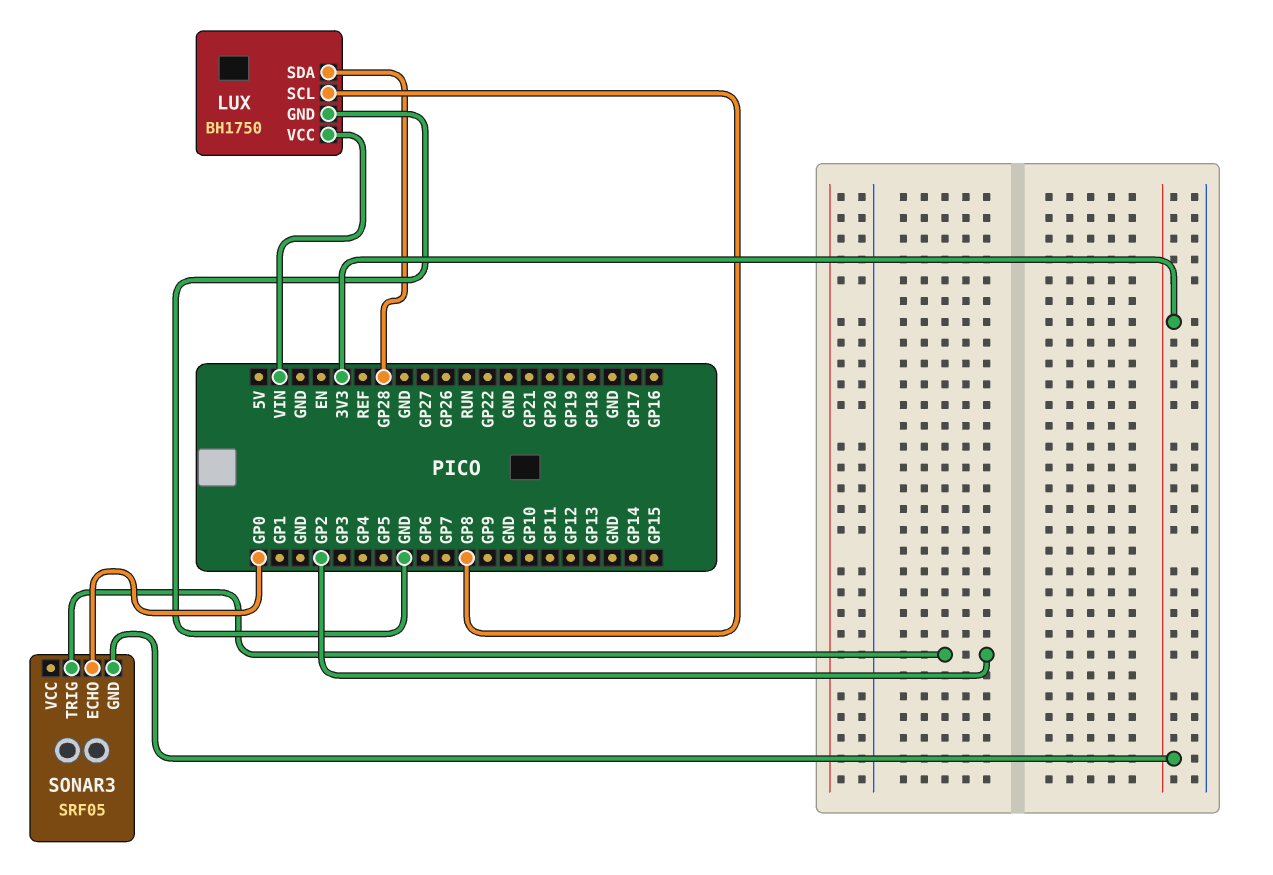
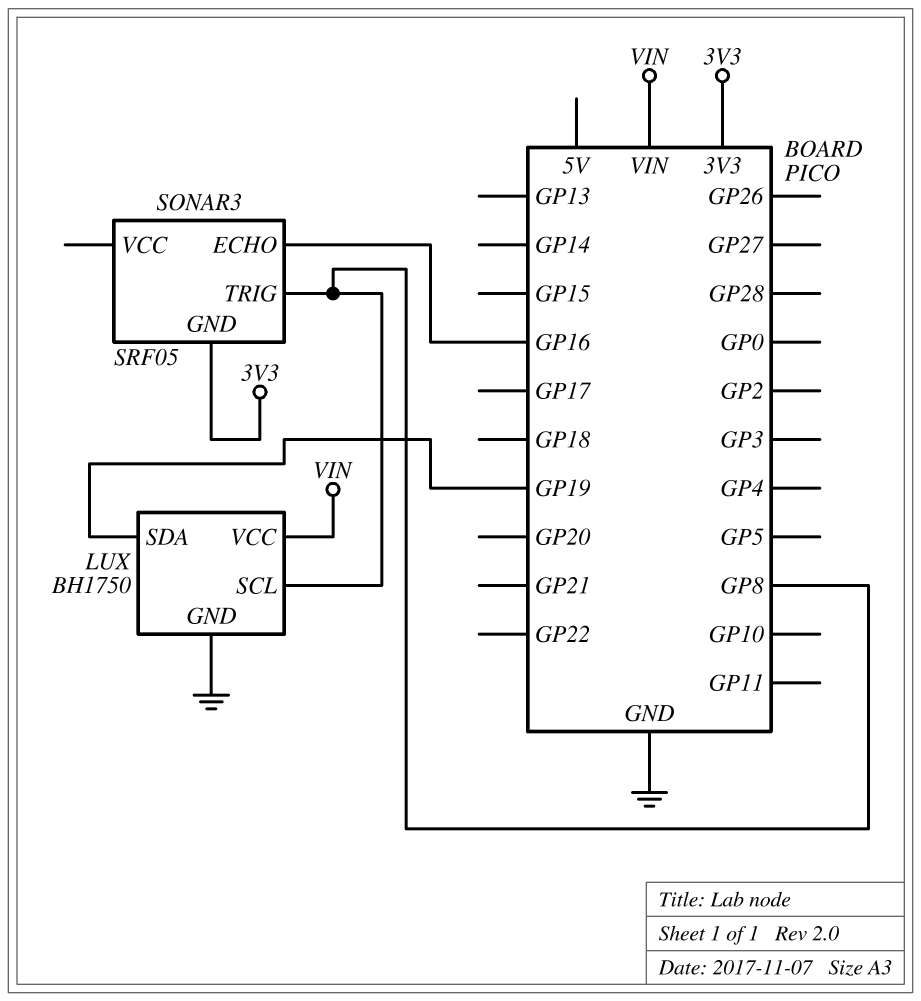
LUX pin SDA: GP28 -> GP19
SONAR3 pin ECHO: GP0 -> GP16
SONAR3 pin TRIG: GP2 -> GP8

